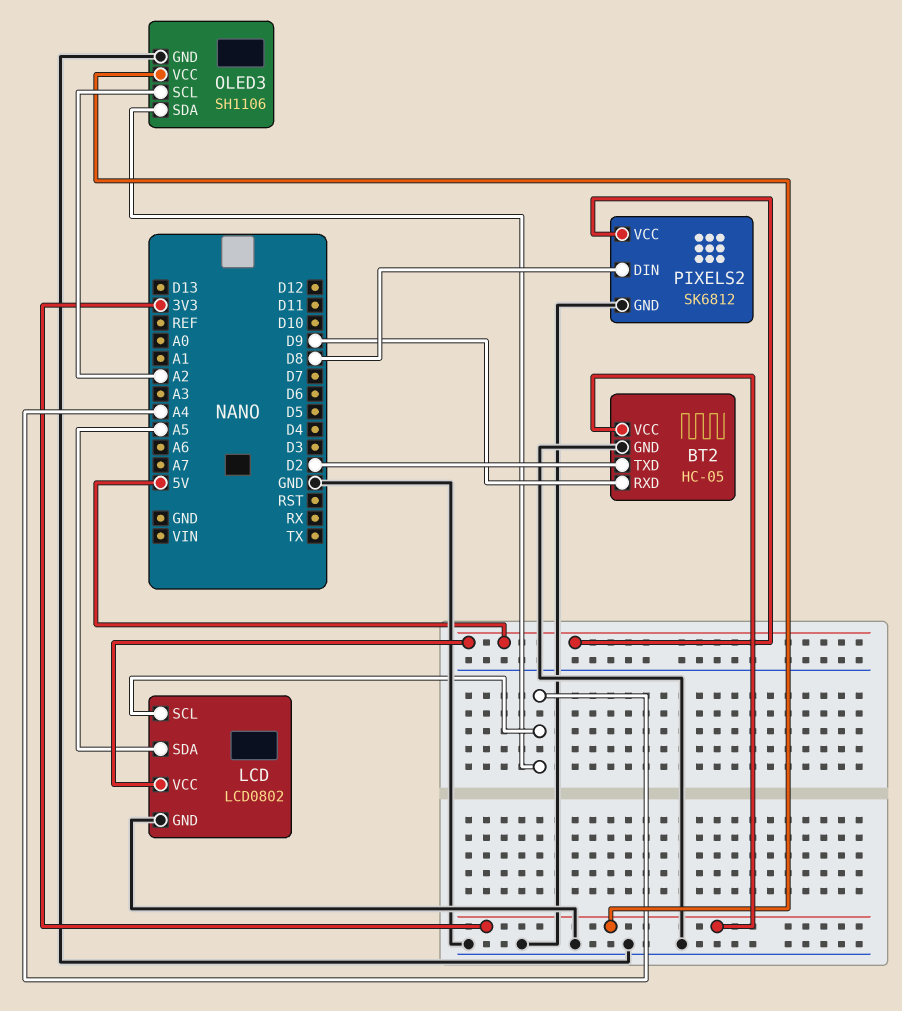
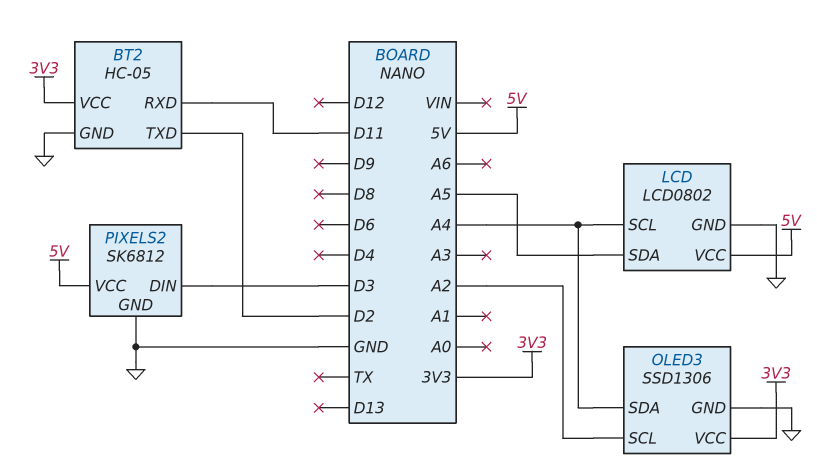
BT2 pin RXD: D9 -> D11
OLED3: SH1106 -> SSD1306
PIXELS2 pin DIN: D8 -> D3

